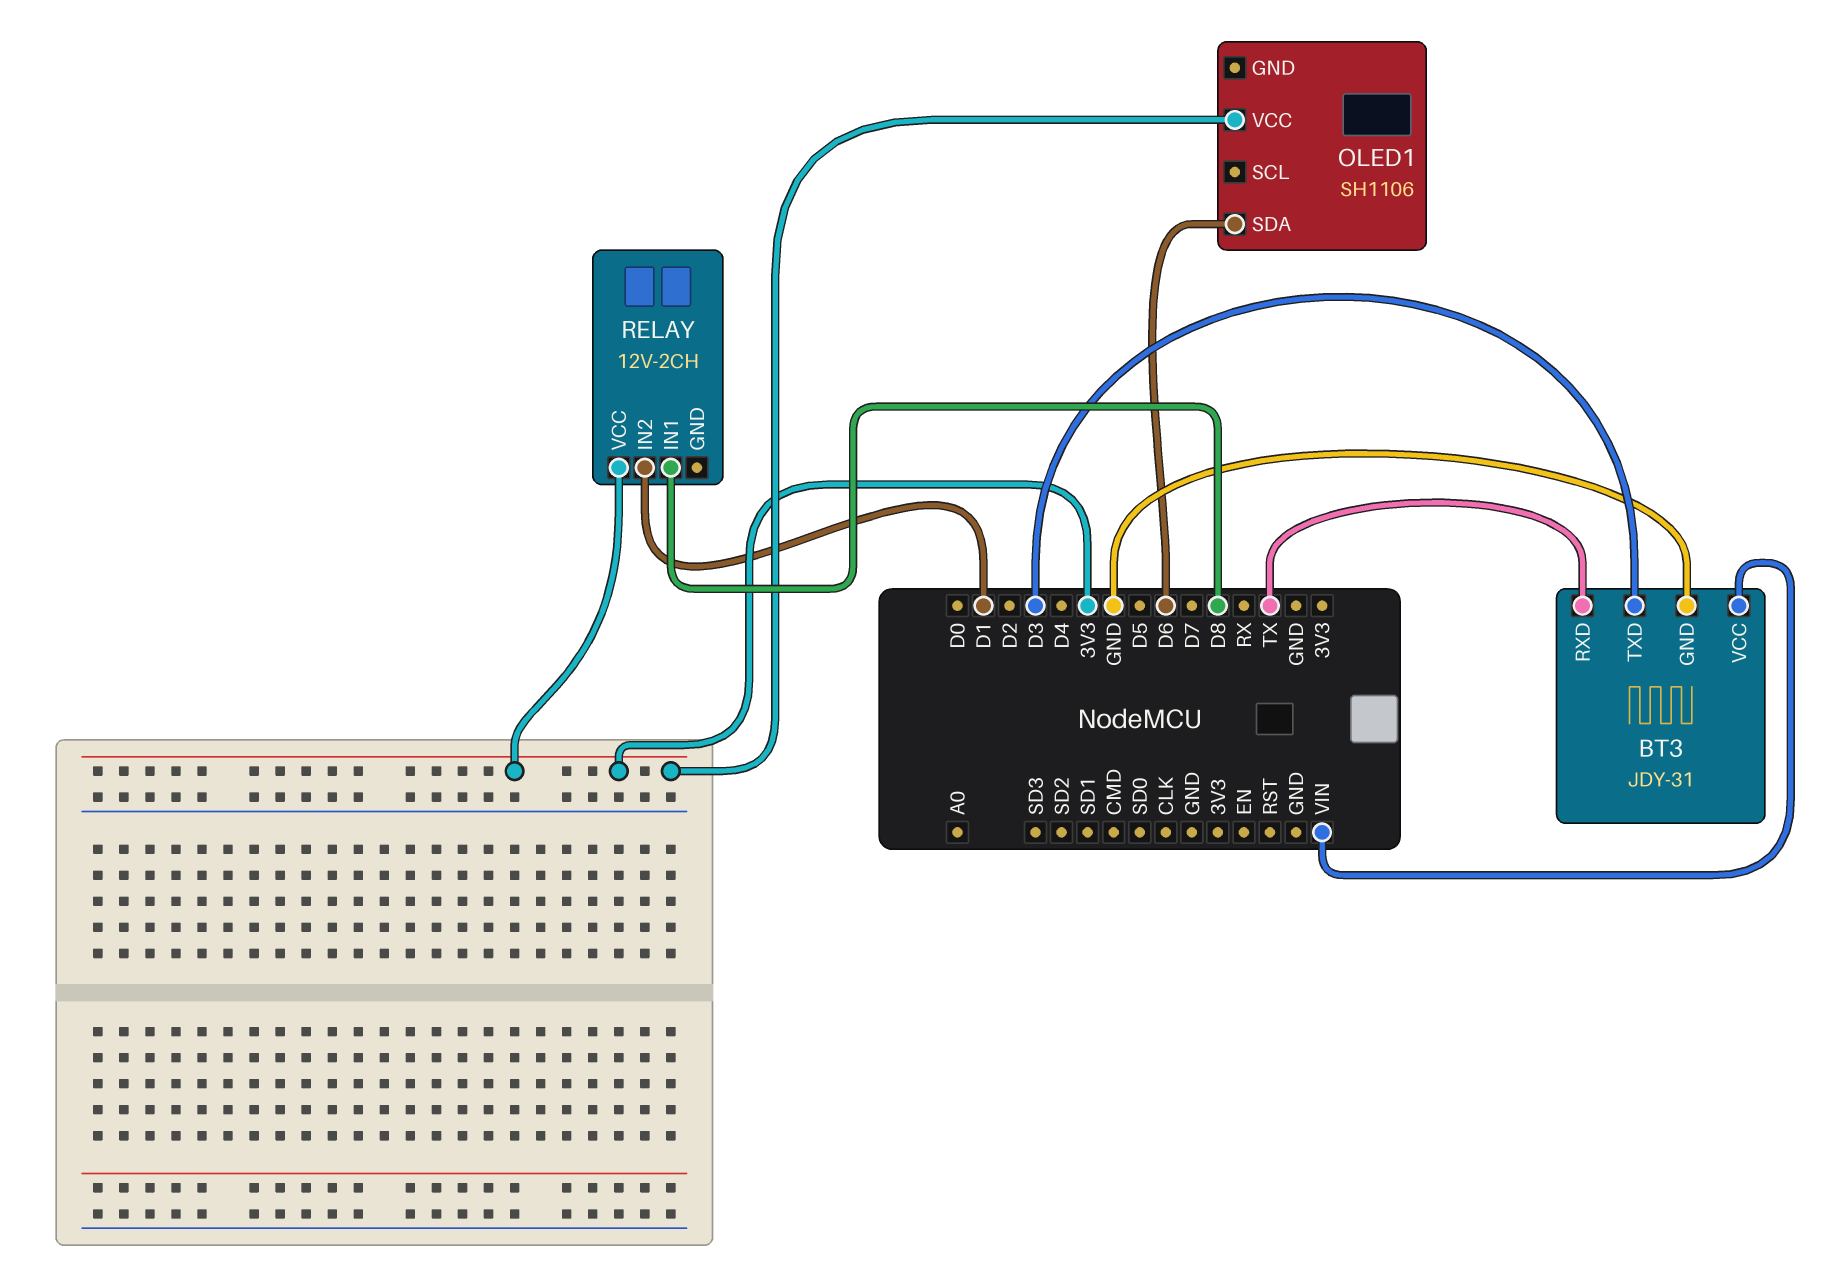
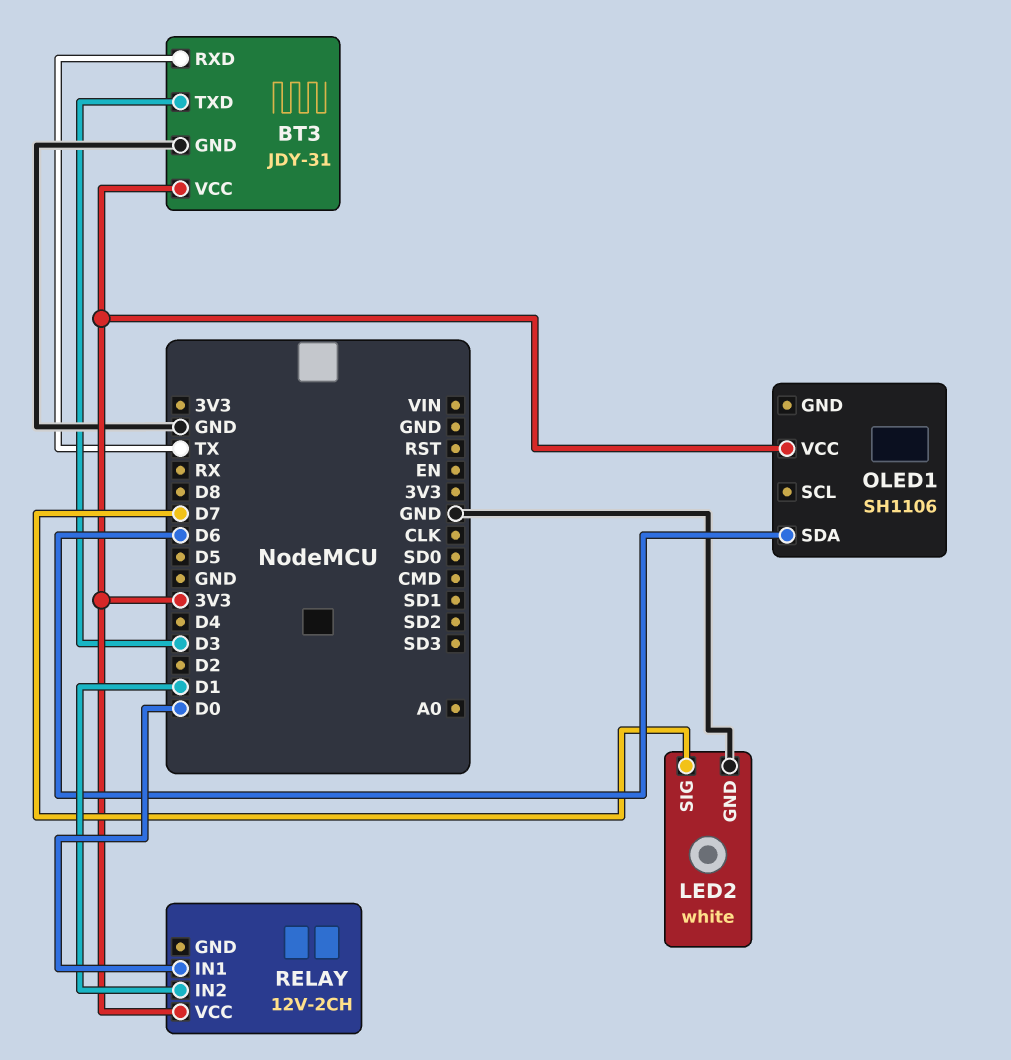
BT3 pin VCC: VIN -> 3V3
LED2: none -> white
LED2 pin GND: none -> GND
LED2 pin SIG: none -> D7
RELAY pin IN1: D8 -> D0

